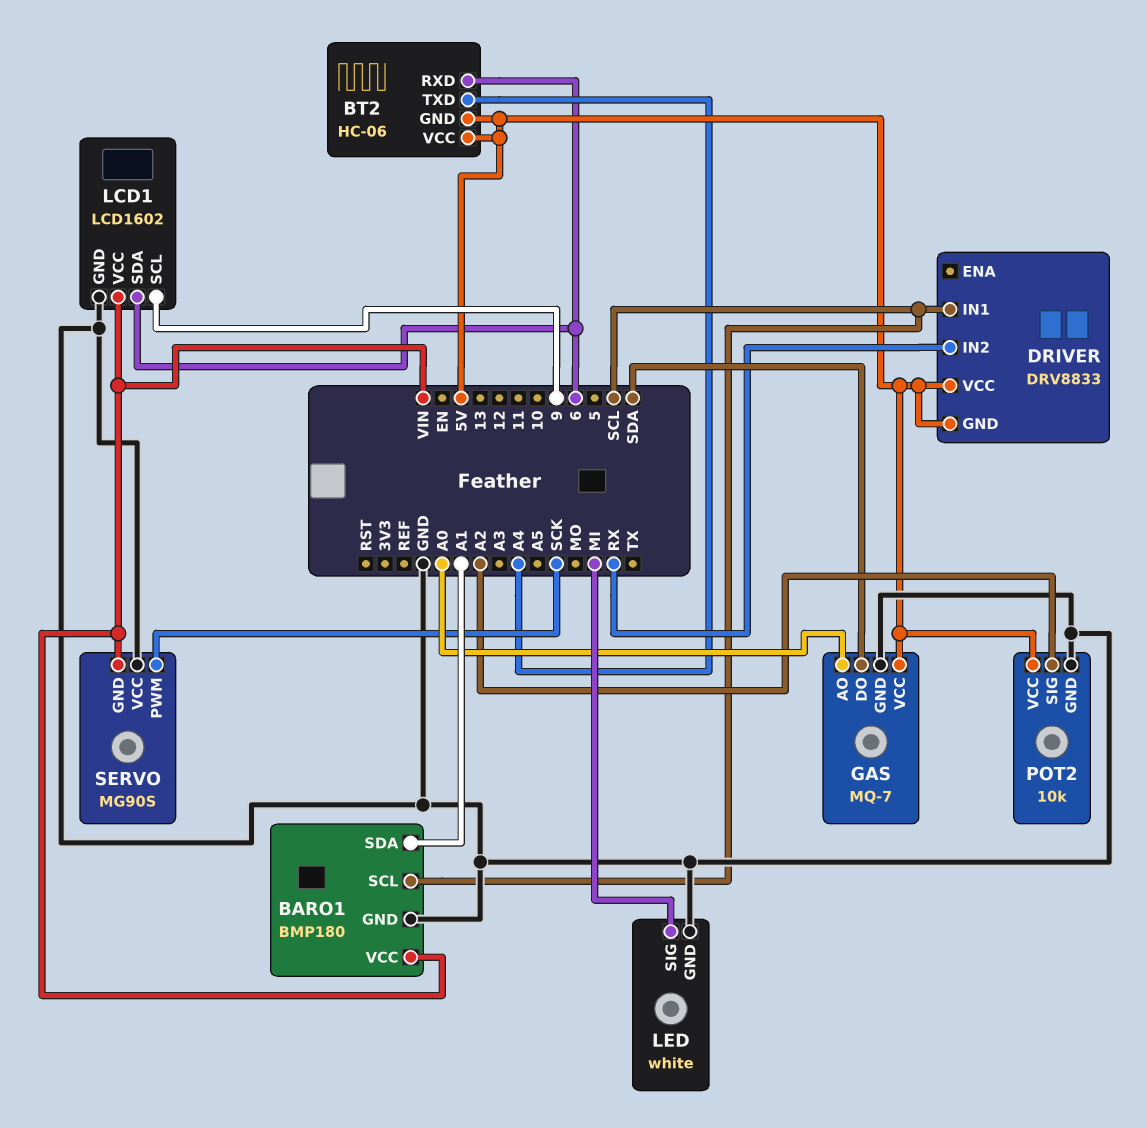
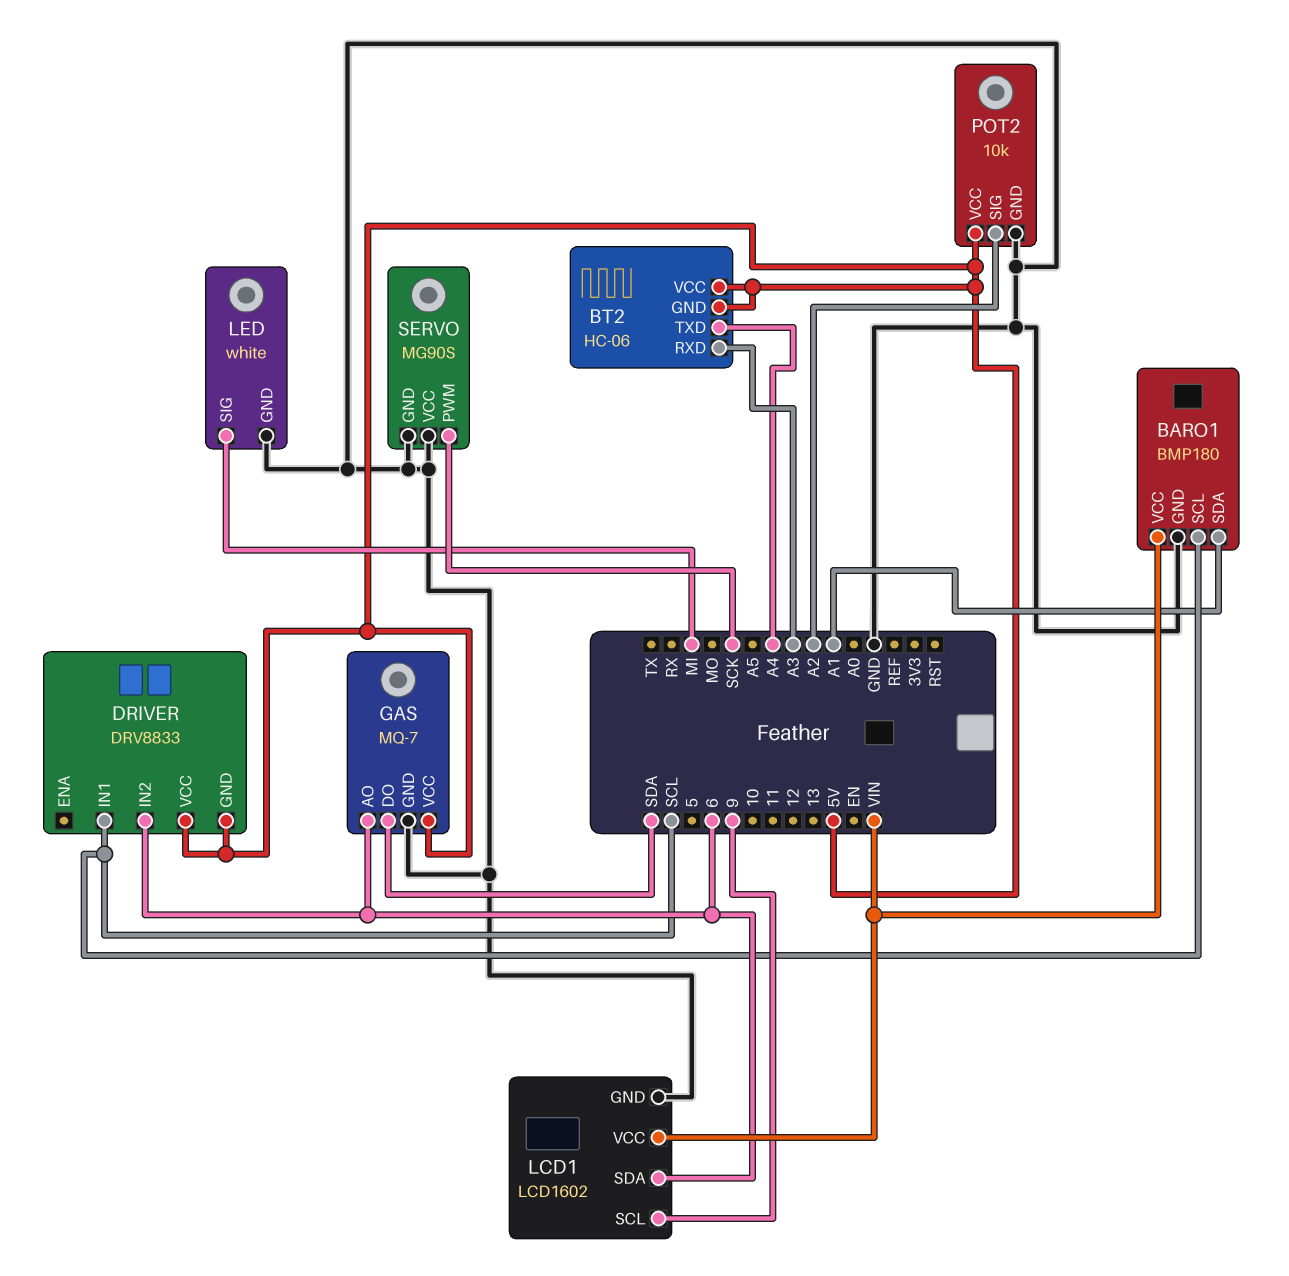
BT2 pin RXD: 6 -> A3
DRIVER pin IN2: RX -> 6
GAS pin AO: A0 -> 6
SERVO pin GND: VIN -> GND

